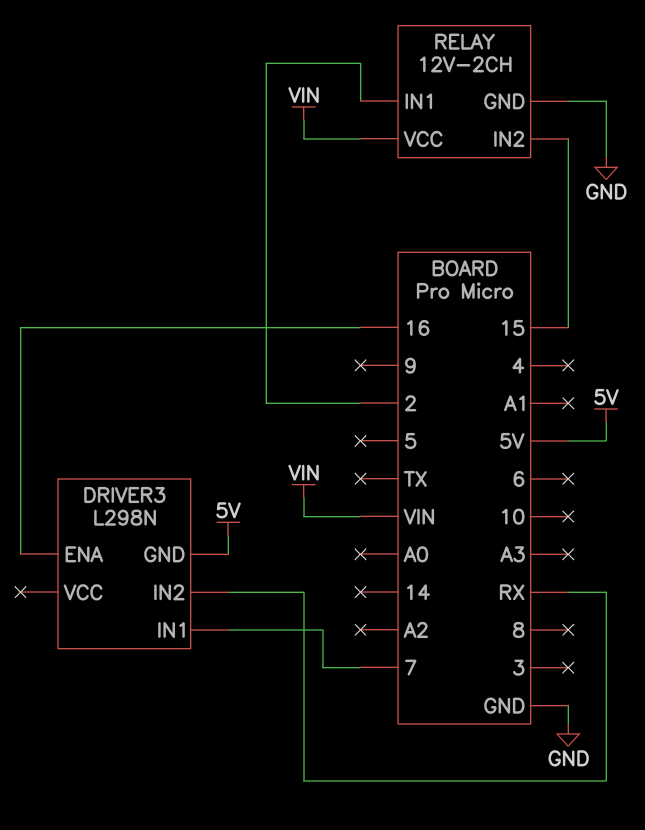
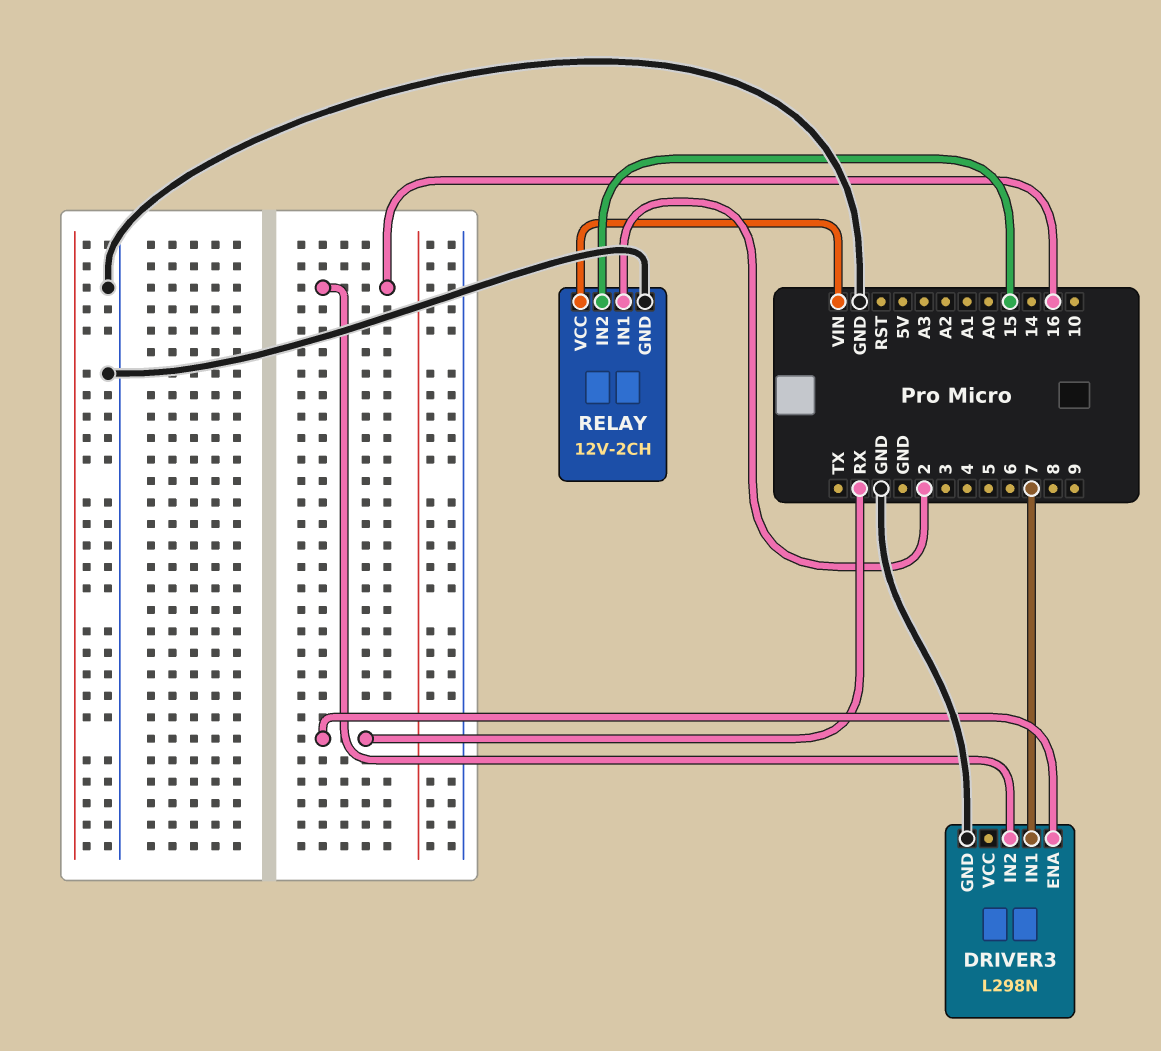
DRIVER3 pin ENA: 16 -> RX
DRIVER3 pin GND: 5V -> GND
DRIVER3 pin IN2: RX -> 16

